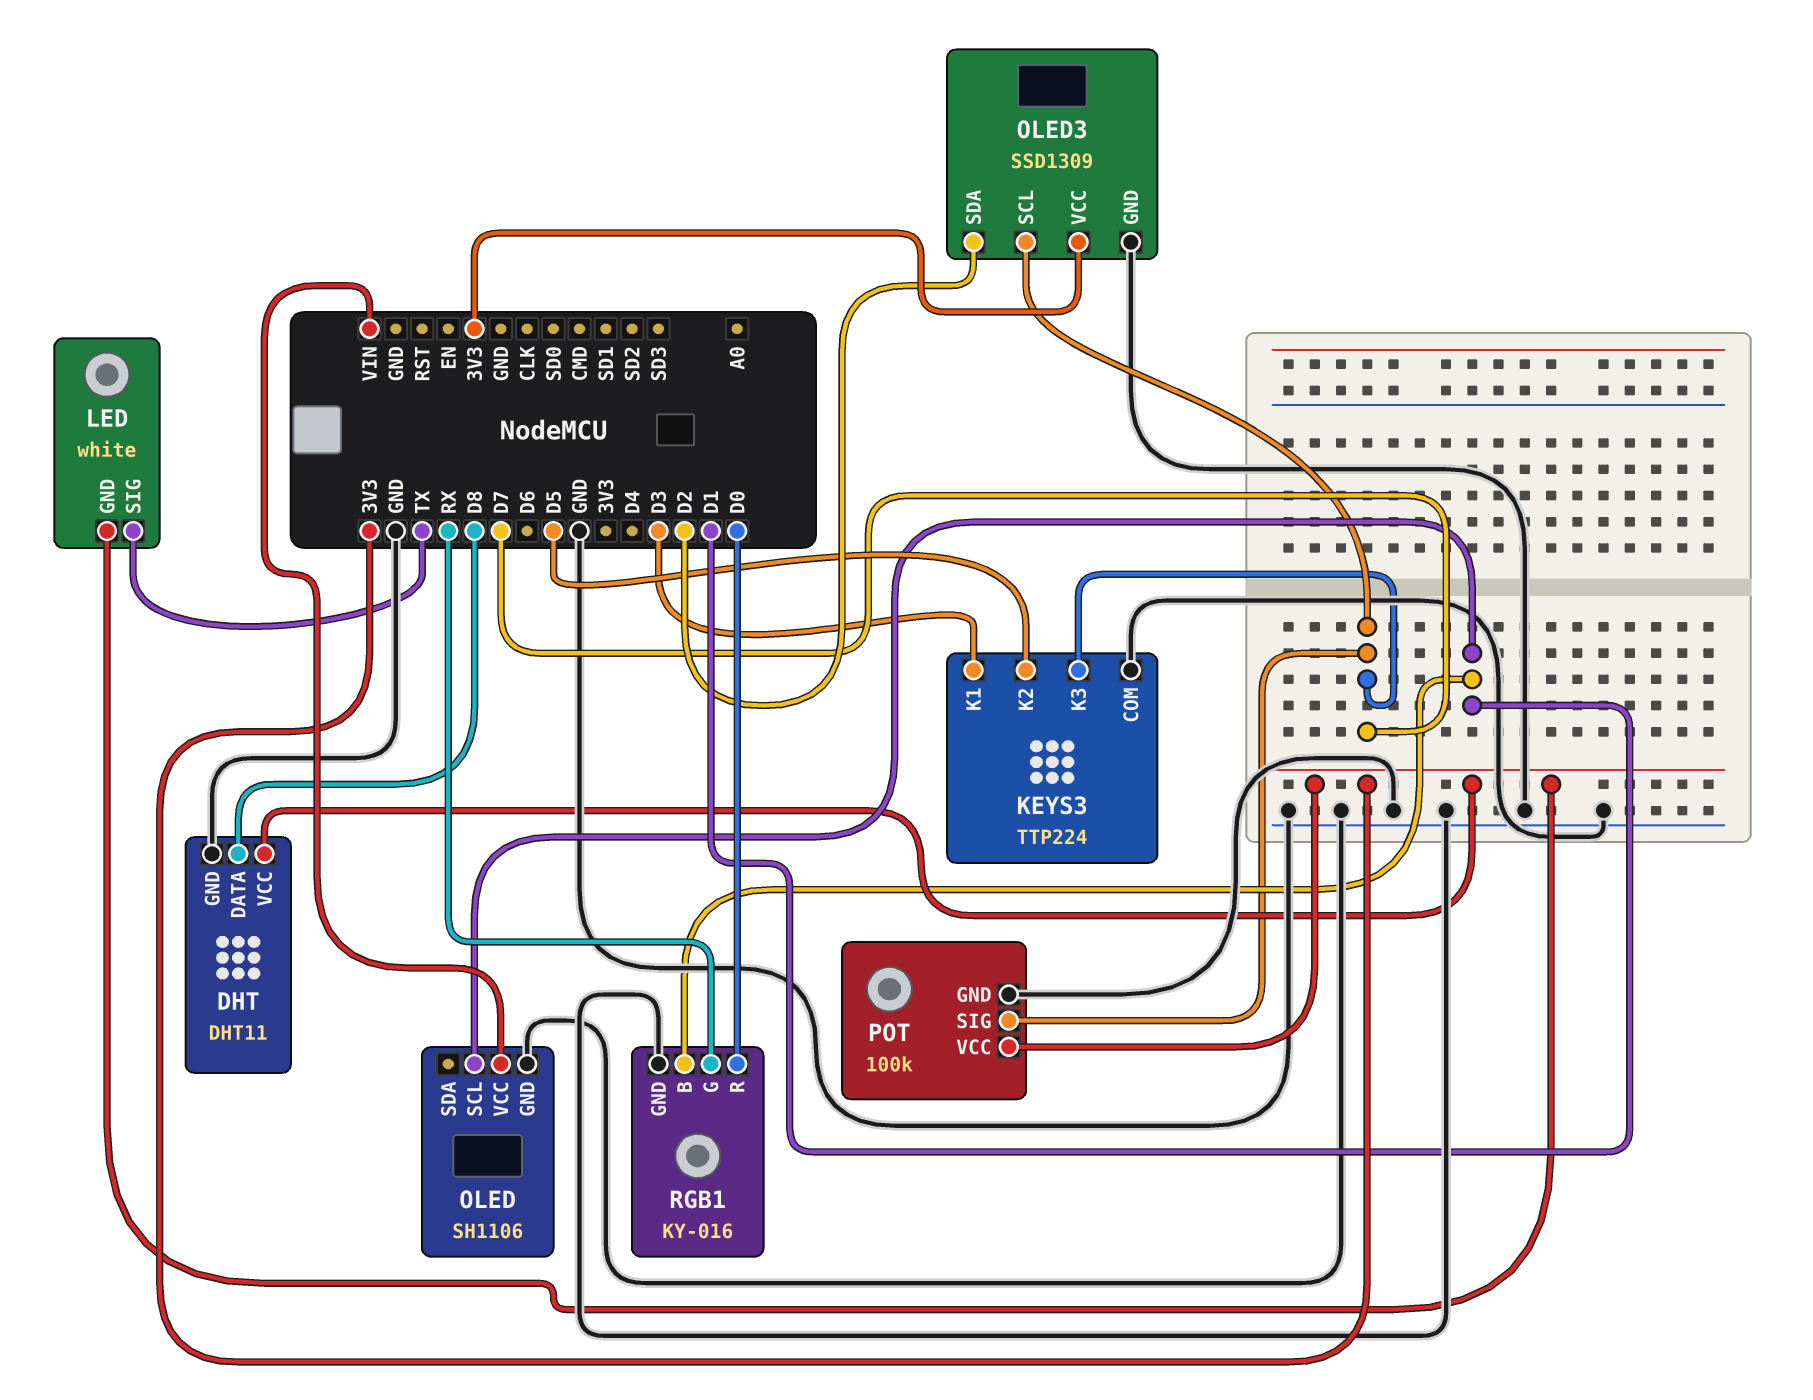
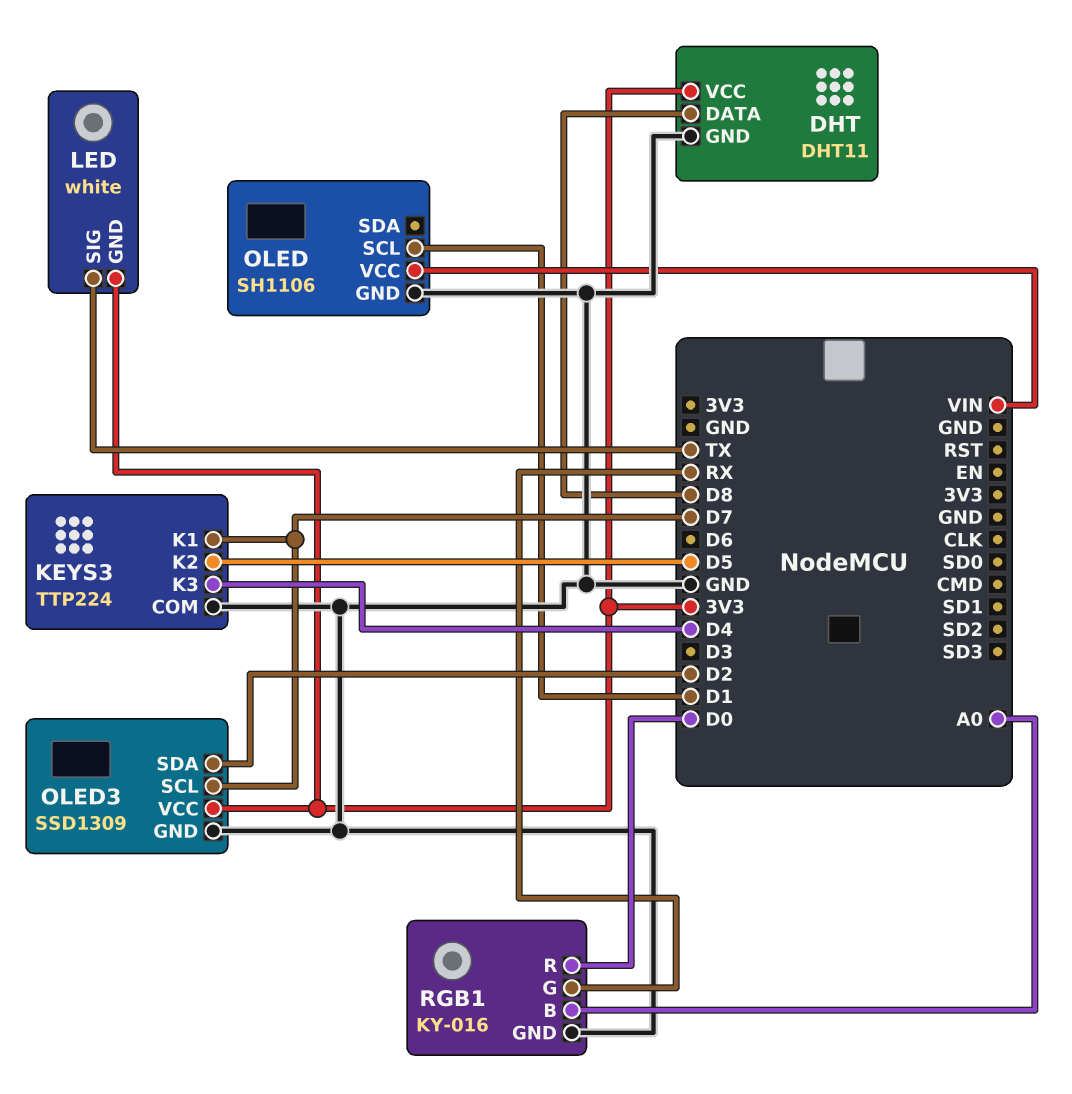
KEYS3 pin K1: D3 -> D7
KEYS3 pin K3: D7 -> D4
POT: 100k -> none
POT pin GND: GND -> none
POT pin SIG: D7 -> none
POT pin VCC: 3V3 -> none
RGB1 pin B: D1 -> A0

